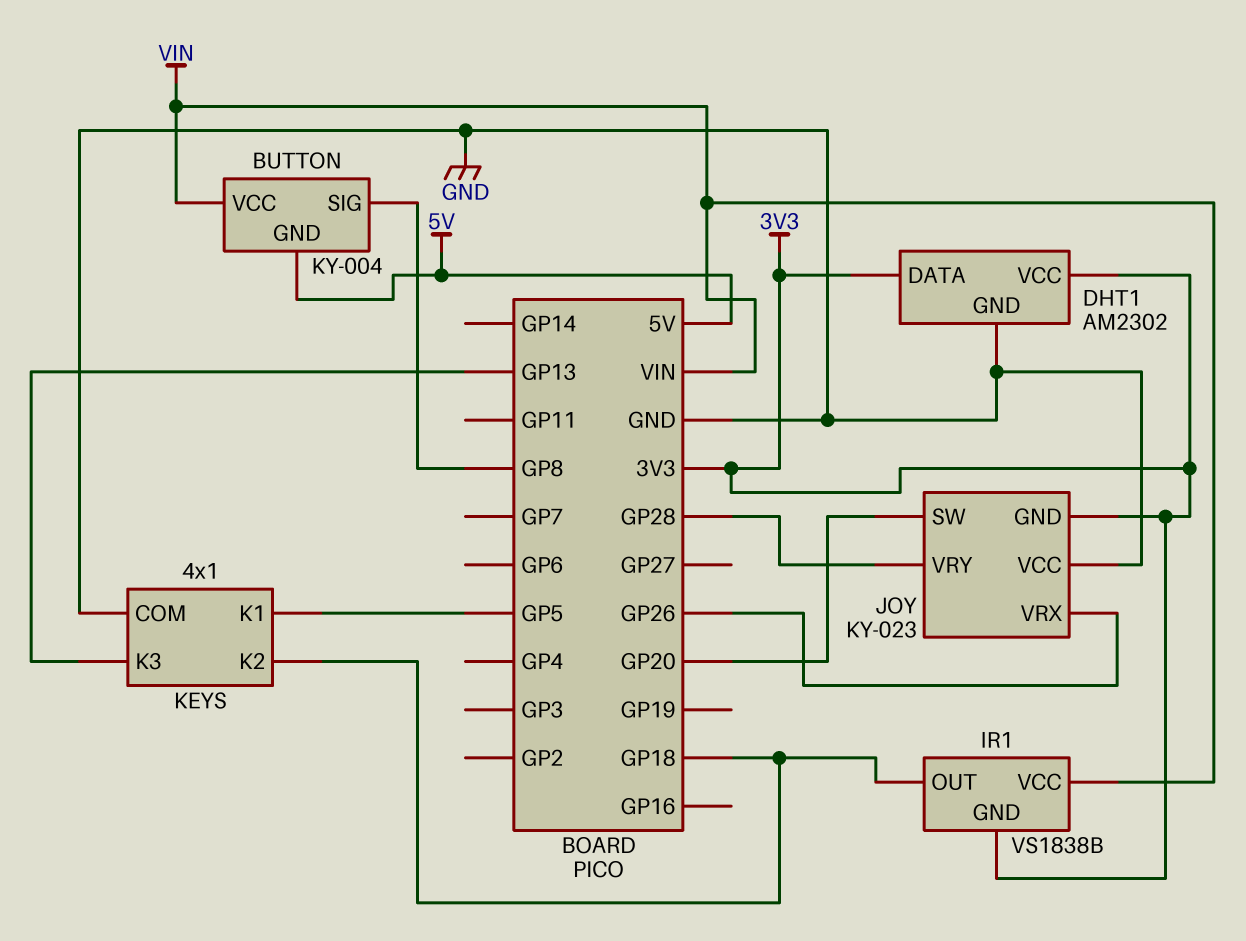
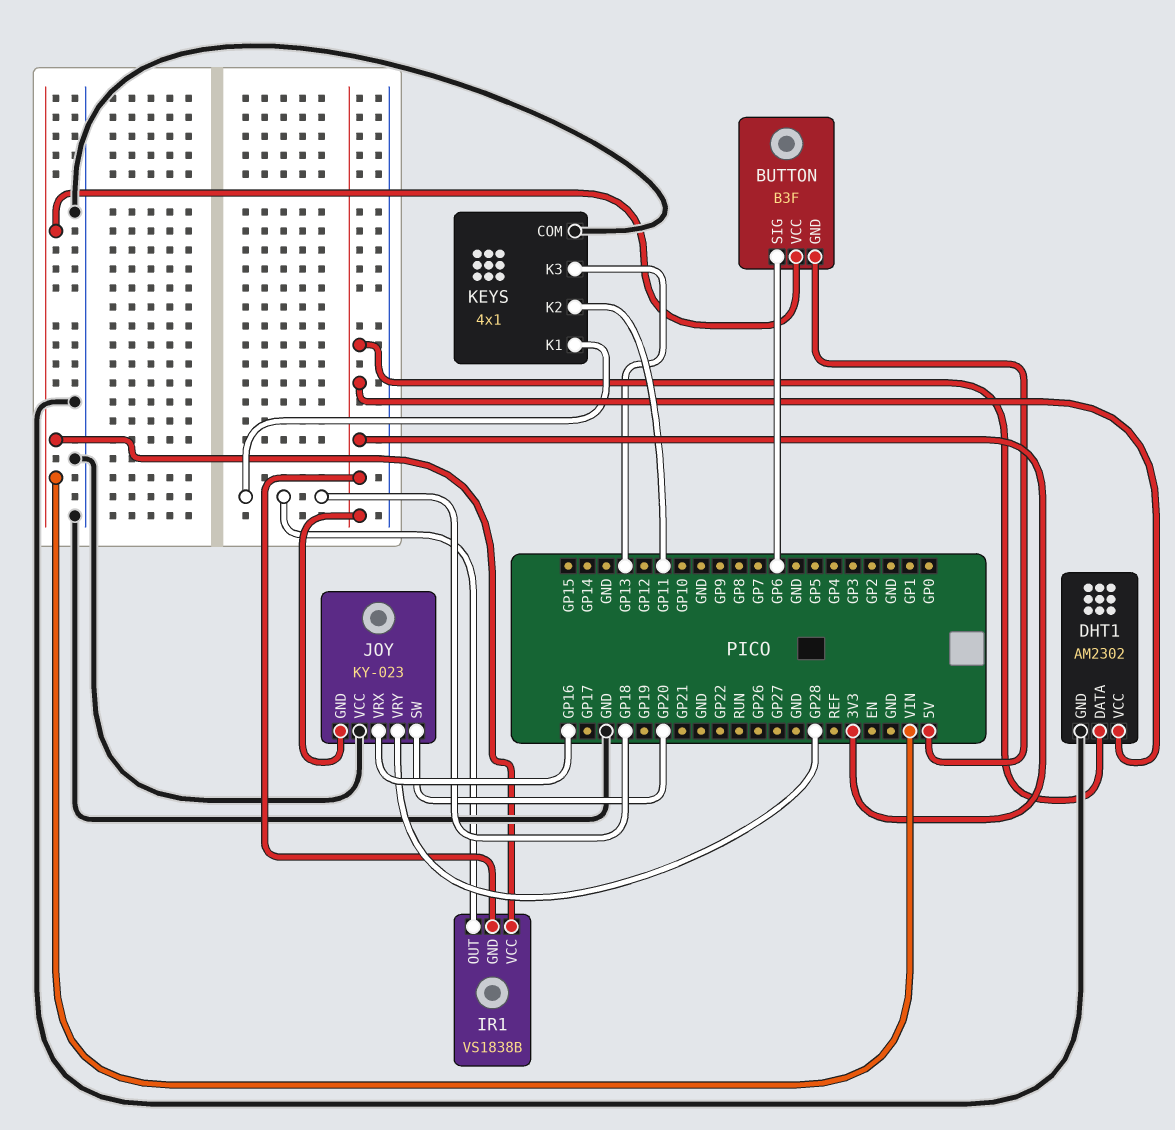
BUTTON: KY-004 -> B3F
BUTTON pin SIG: GP8 -> GP6
JOY pin VRX: GP26 -> GP16
KEYS pin K1: GP5 -> GP18
KEYS pin K2: GP18 -> GP11

